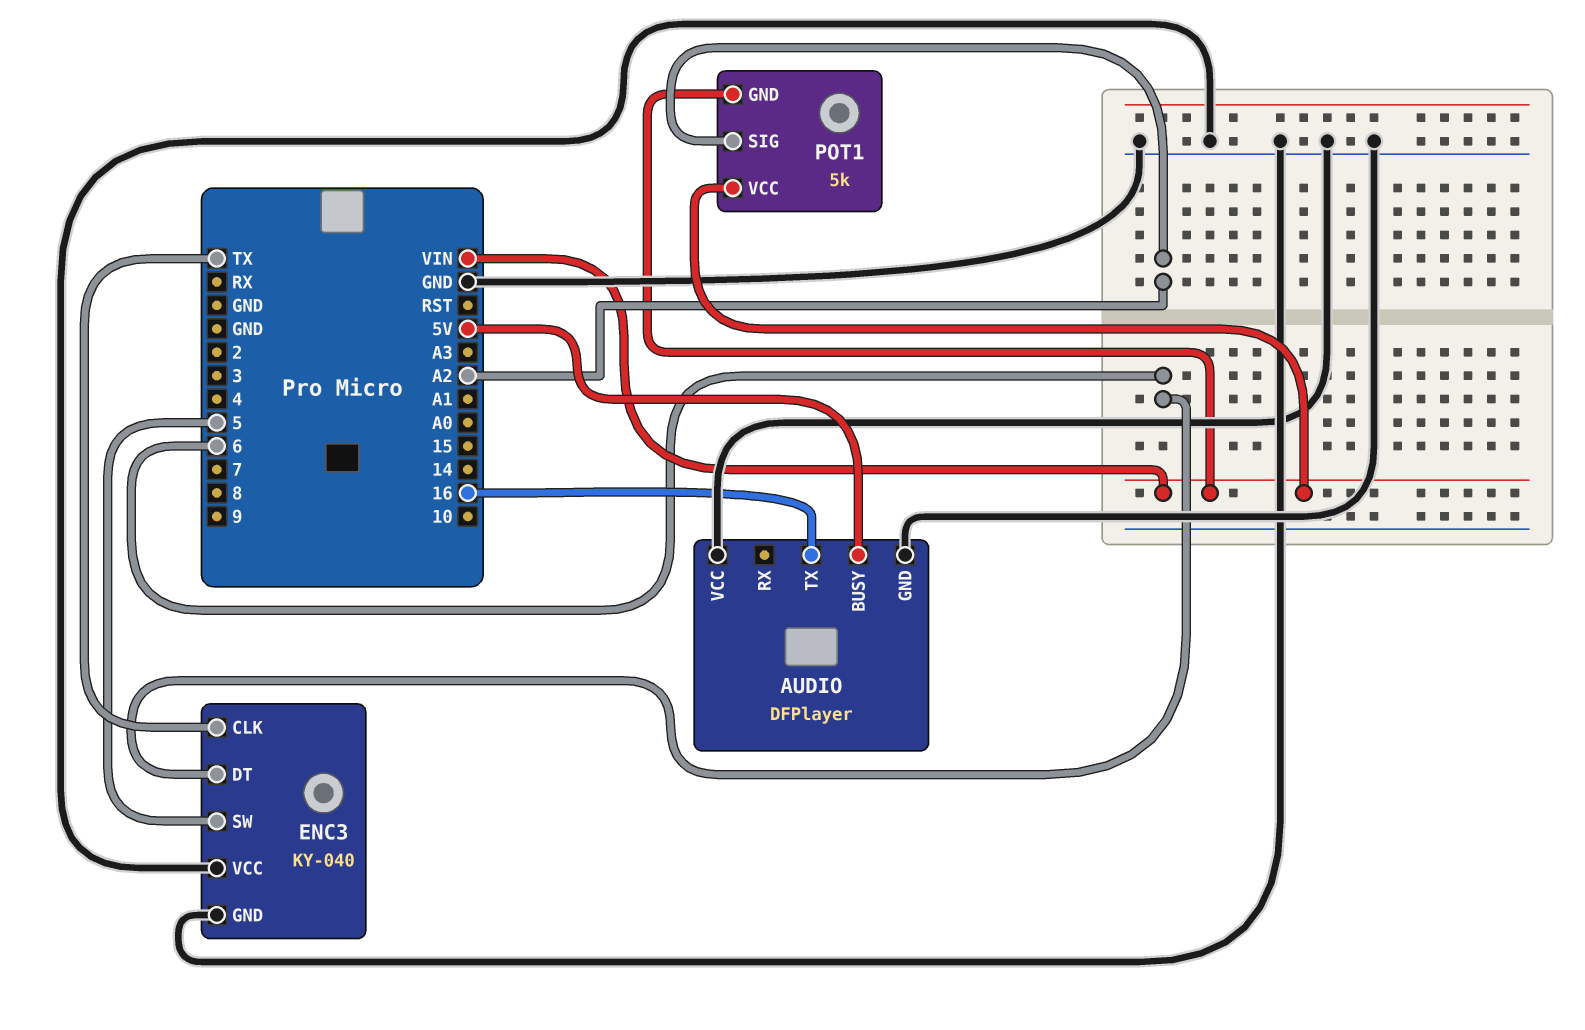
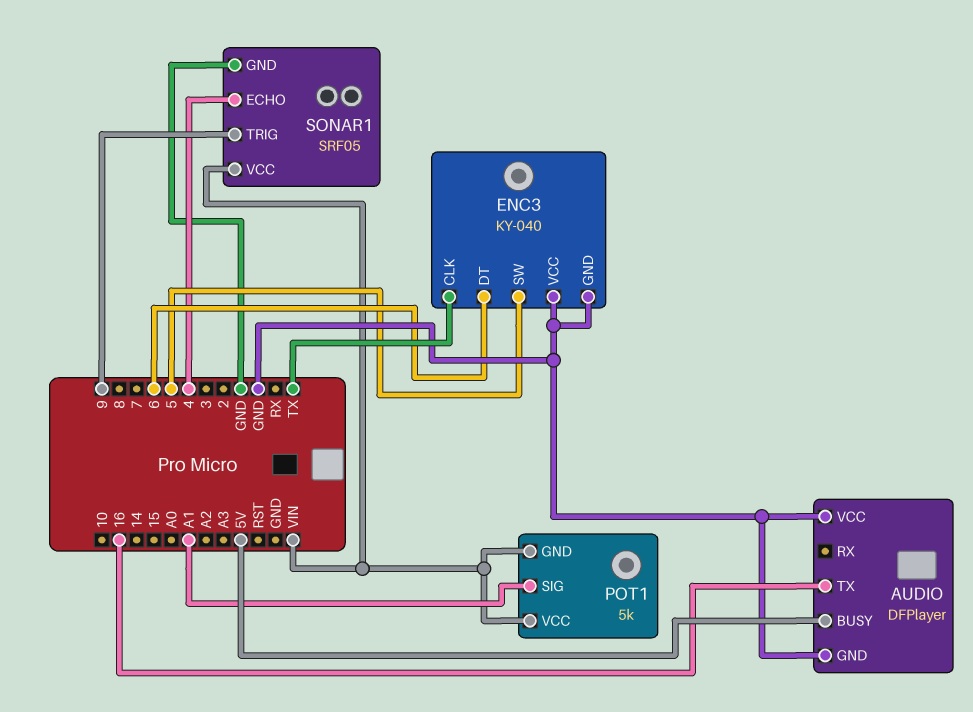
POT1 pin SIG: A2 -> A1
SONAR1: none -> SRF05
SONAR1 pin ECHO: none -> 4
SONAR1 pin GND: none -> GND
SONAR1 pin TRIG: none -> 9
SONAR1 pin VCC: none -> VIN

